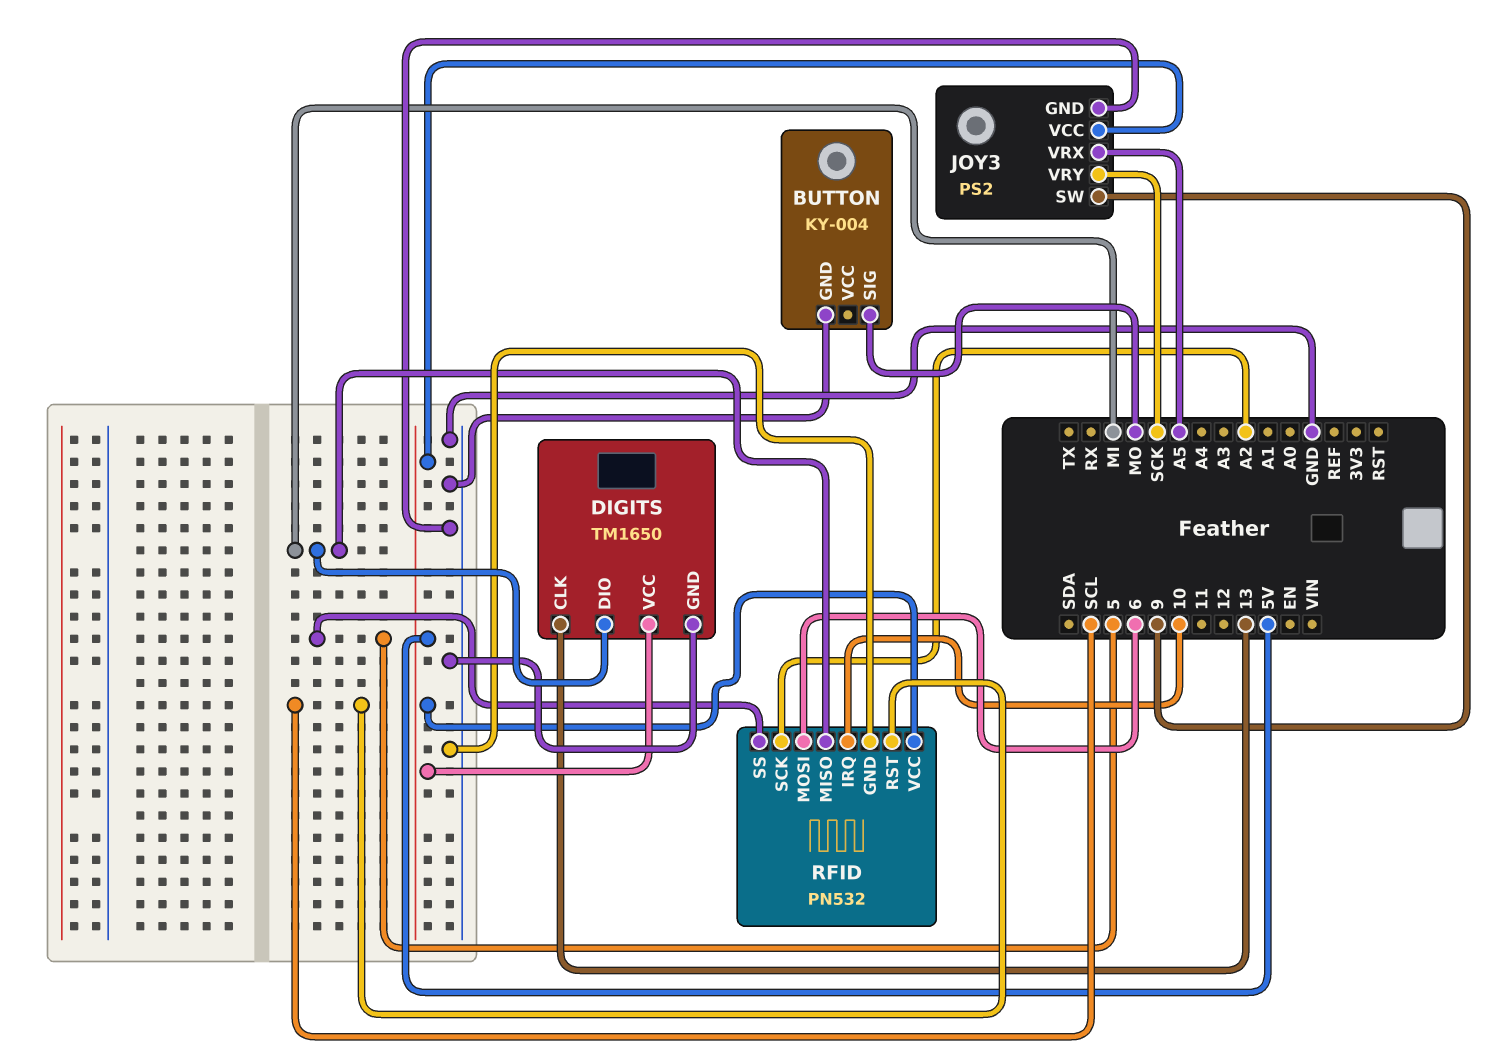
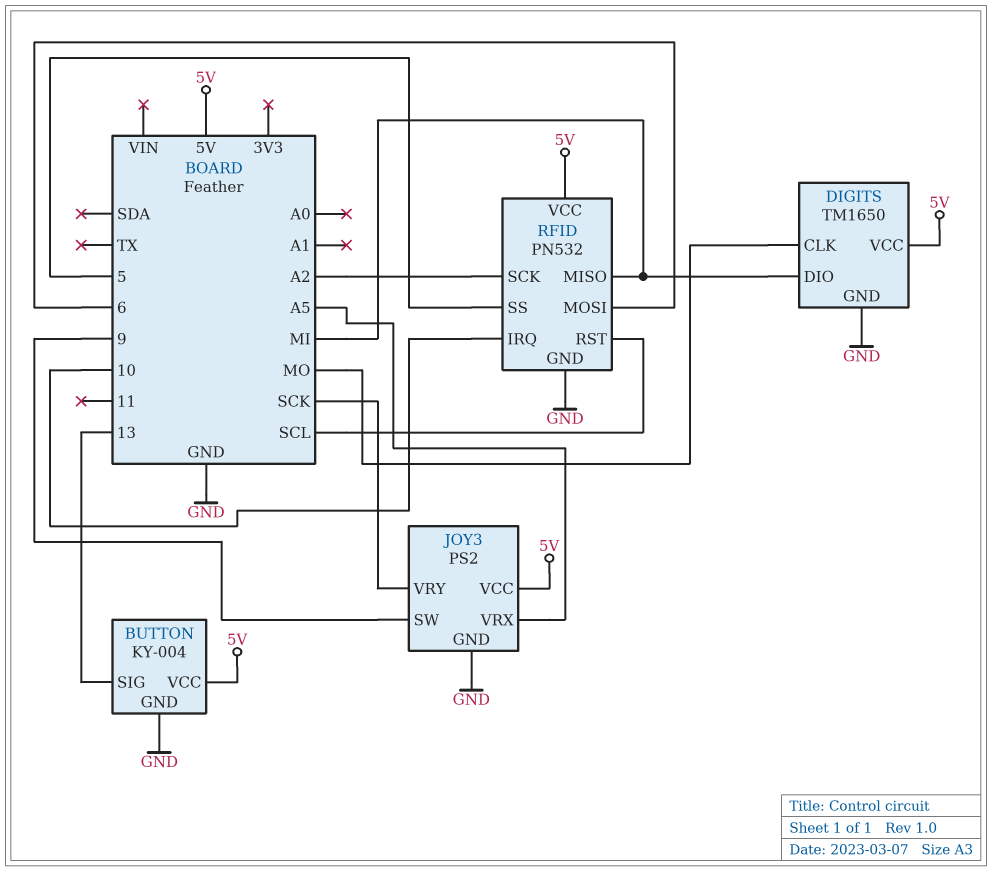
BUTTON pin SIG: MO -> 13
BUTTON pin VCC: none -> 5V
DIGITS pin CLK: 13 -> MO

